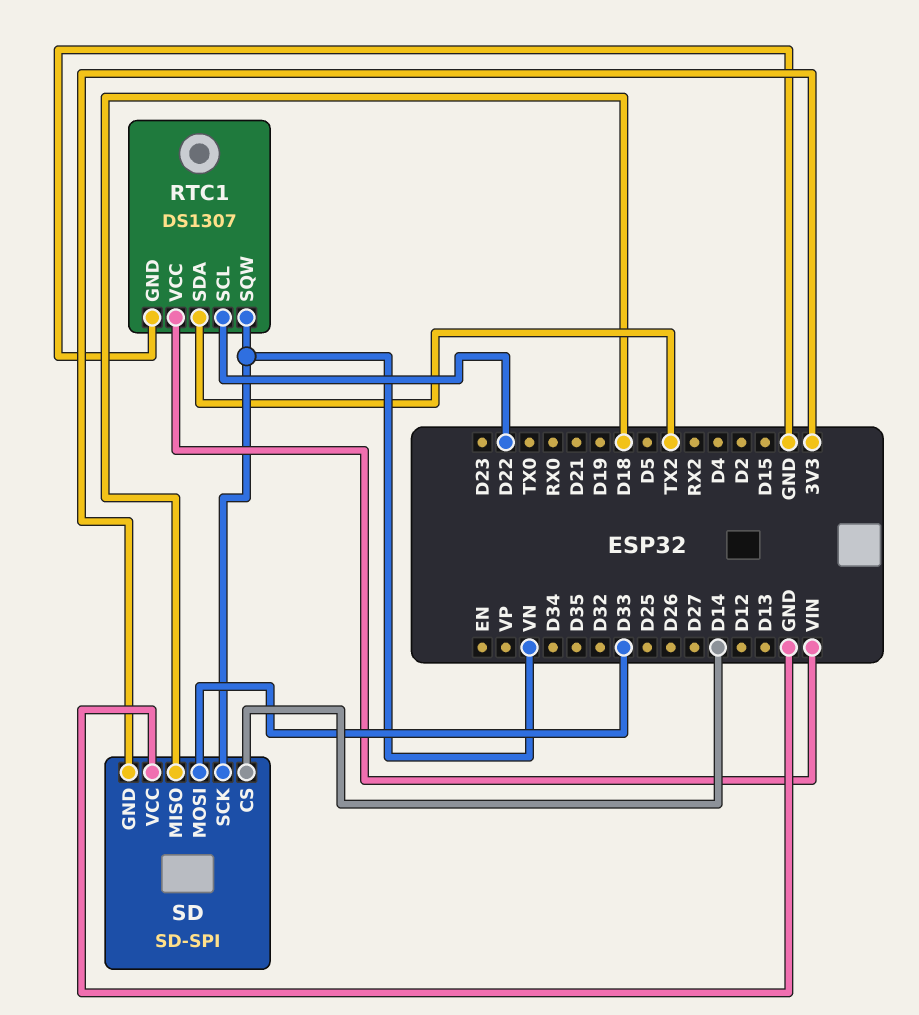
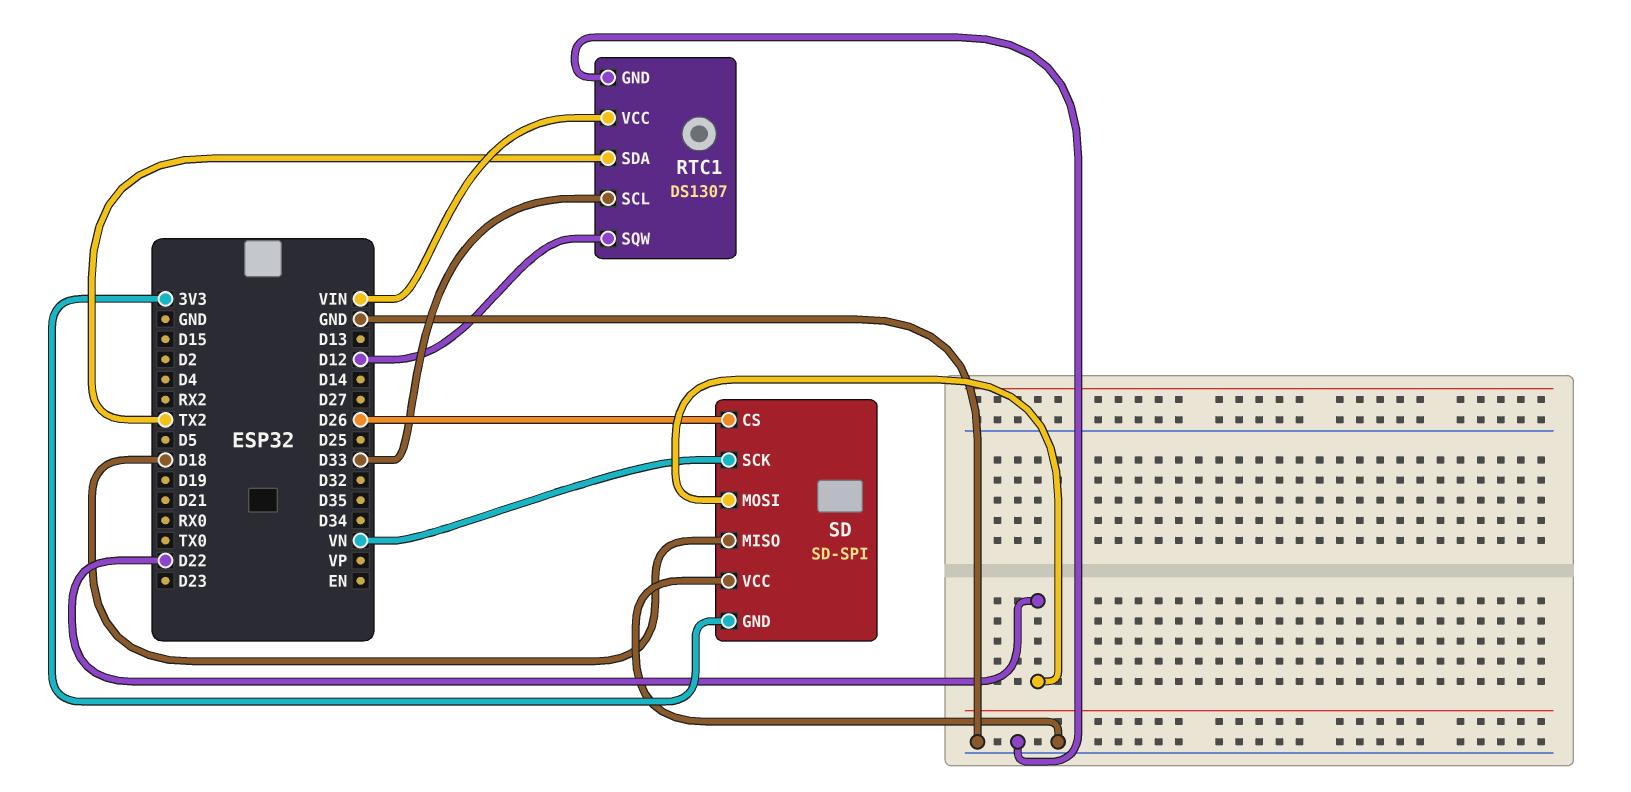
RTC1 pin SCL: D22 -> D33
RTC1 pin SQW: VN -> D12
SD pin CS: D14 -> D26
SD pin MOSI: D33 -> D22

